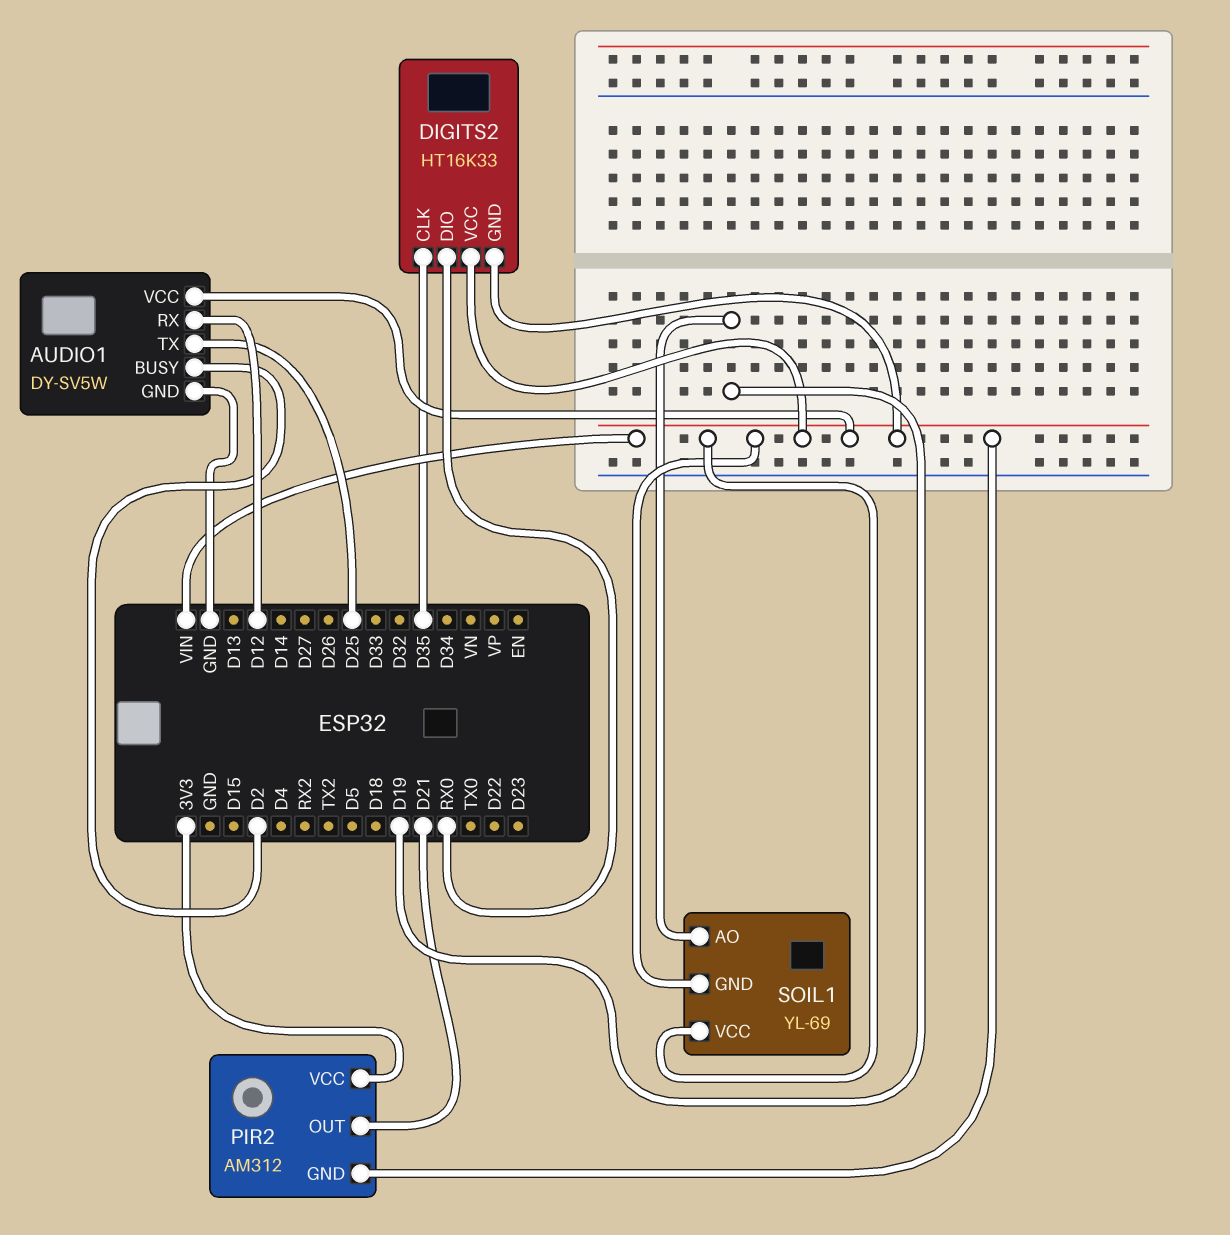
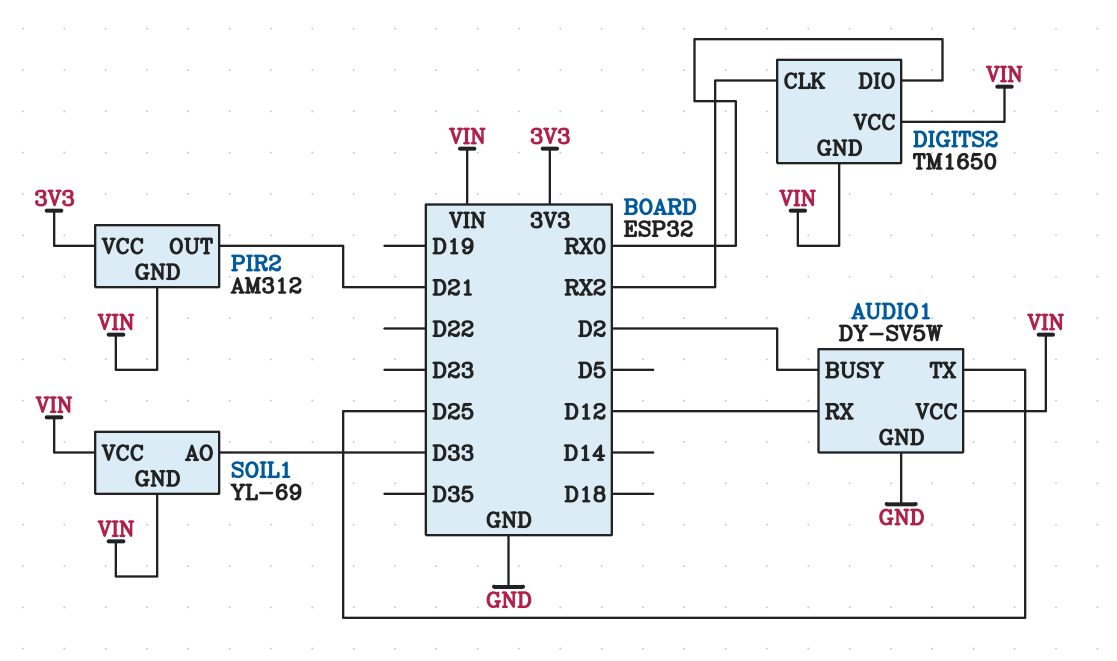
DIGITS2: HT16K33 -> TM1650
DIGITS2 pin CLK: D35 -> RX2
SOIL1 pin AO: D19 -> D33

